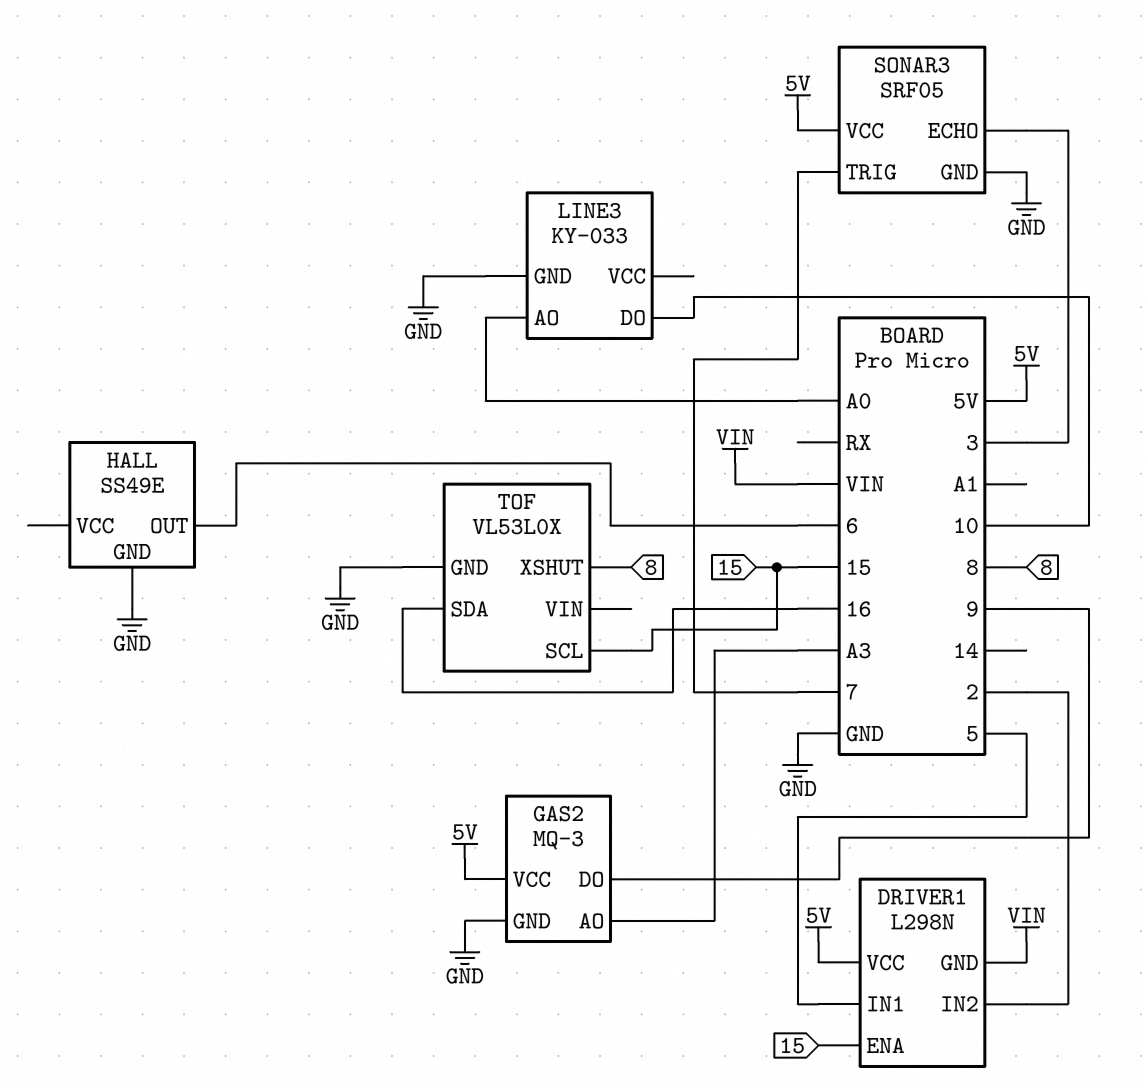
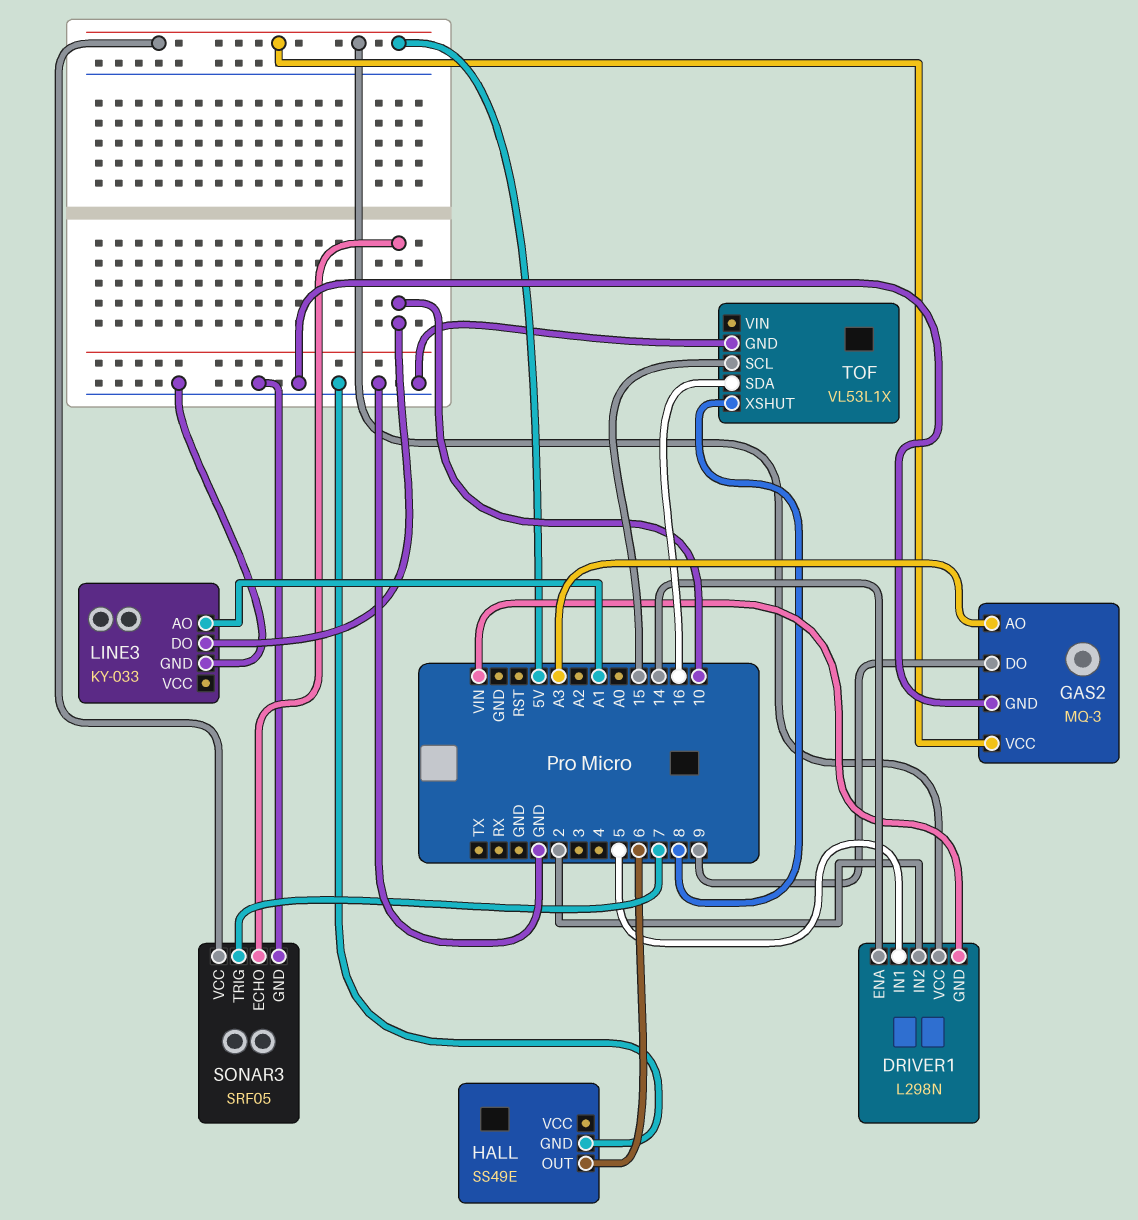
DRIVER1 pin ENA: 15 -> 14
LINE3 pin AO: A0 -> A1
SONAR3 pin ECHO: 3 -> 10
TOF: VL53L0X -> VL53L1X

